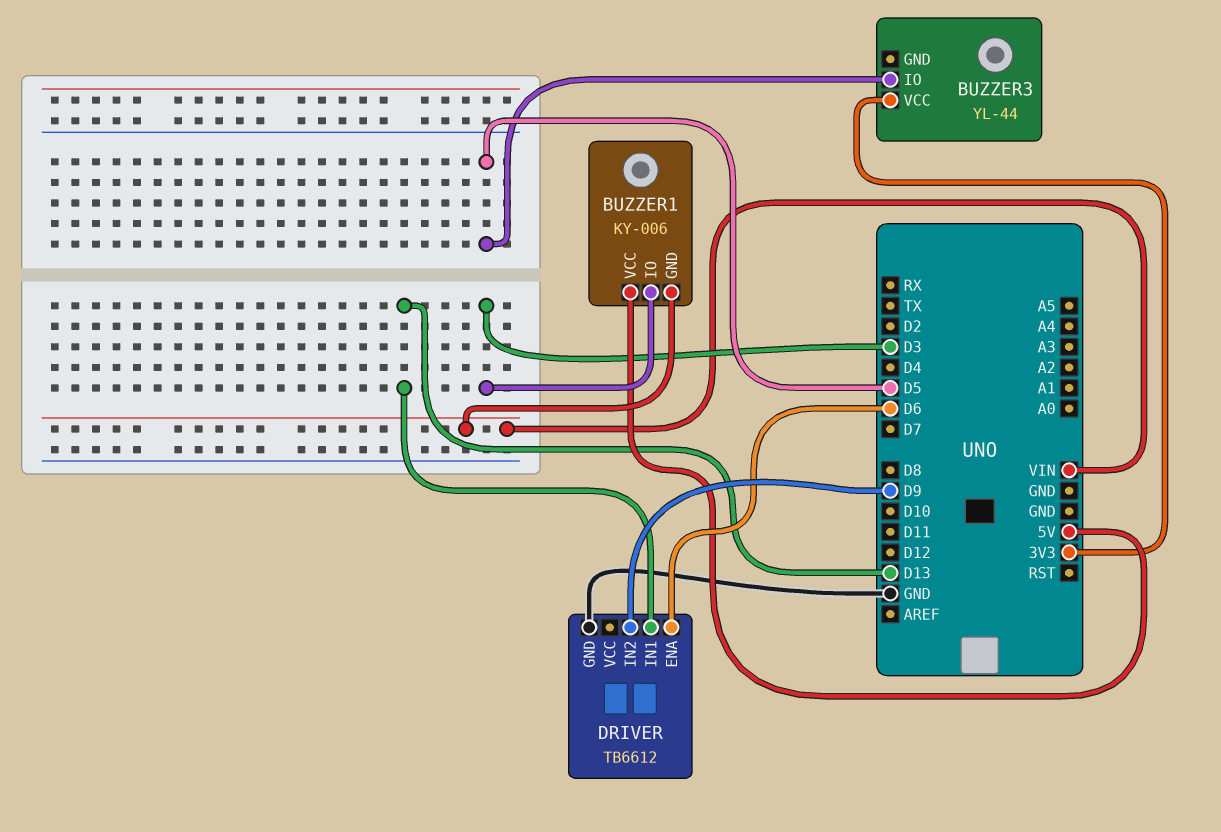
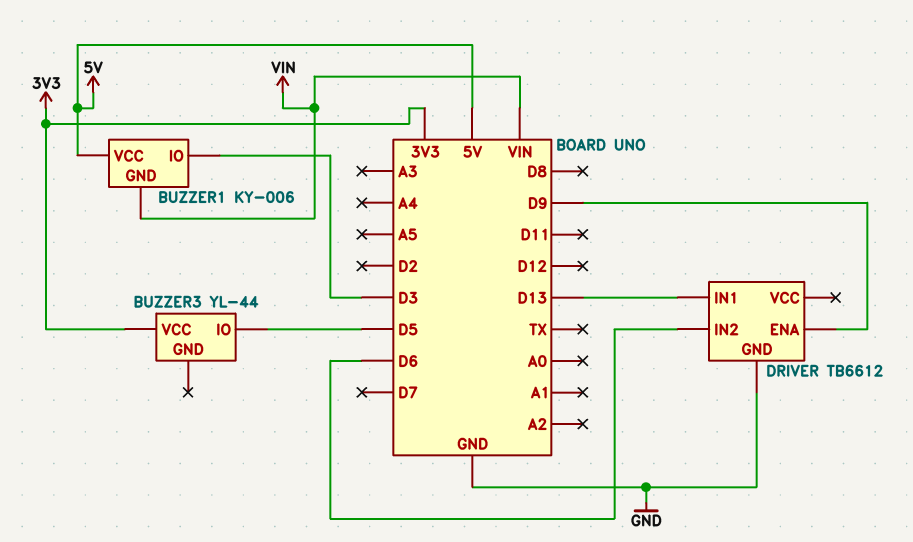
DRIVER pin ENA: D6 -> D9
DRIVER pin IN2: D9 -> D6

